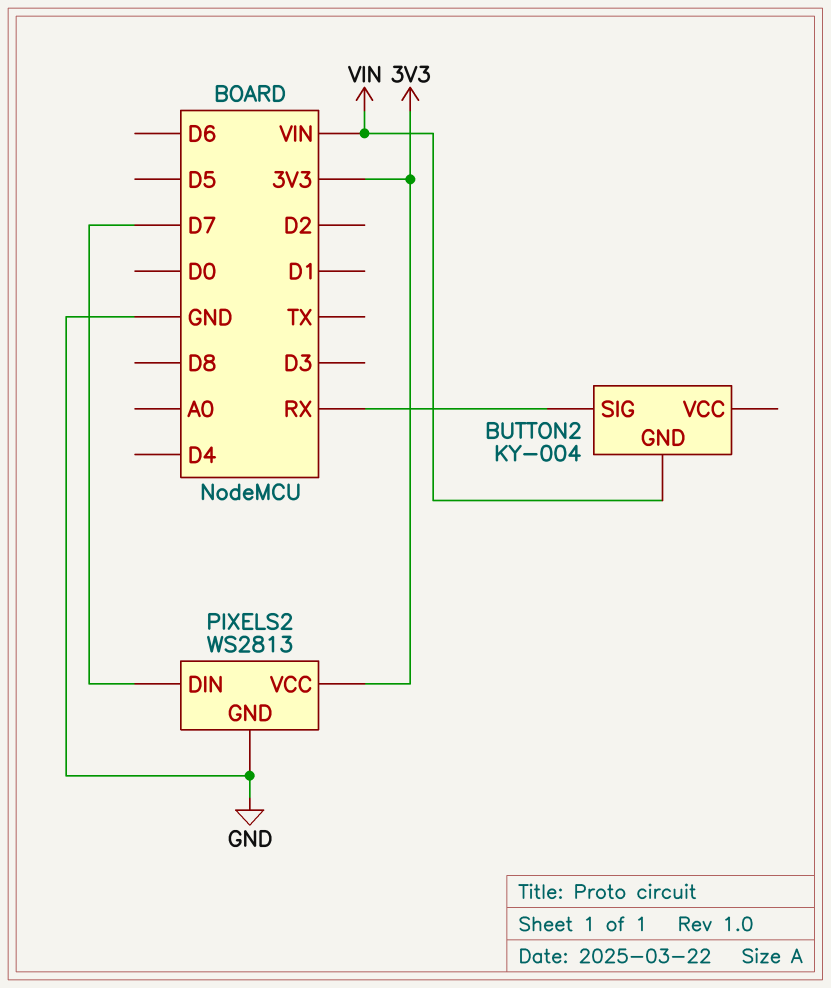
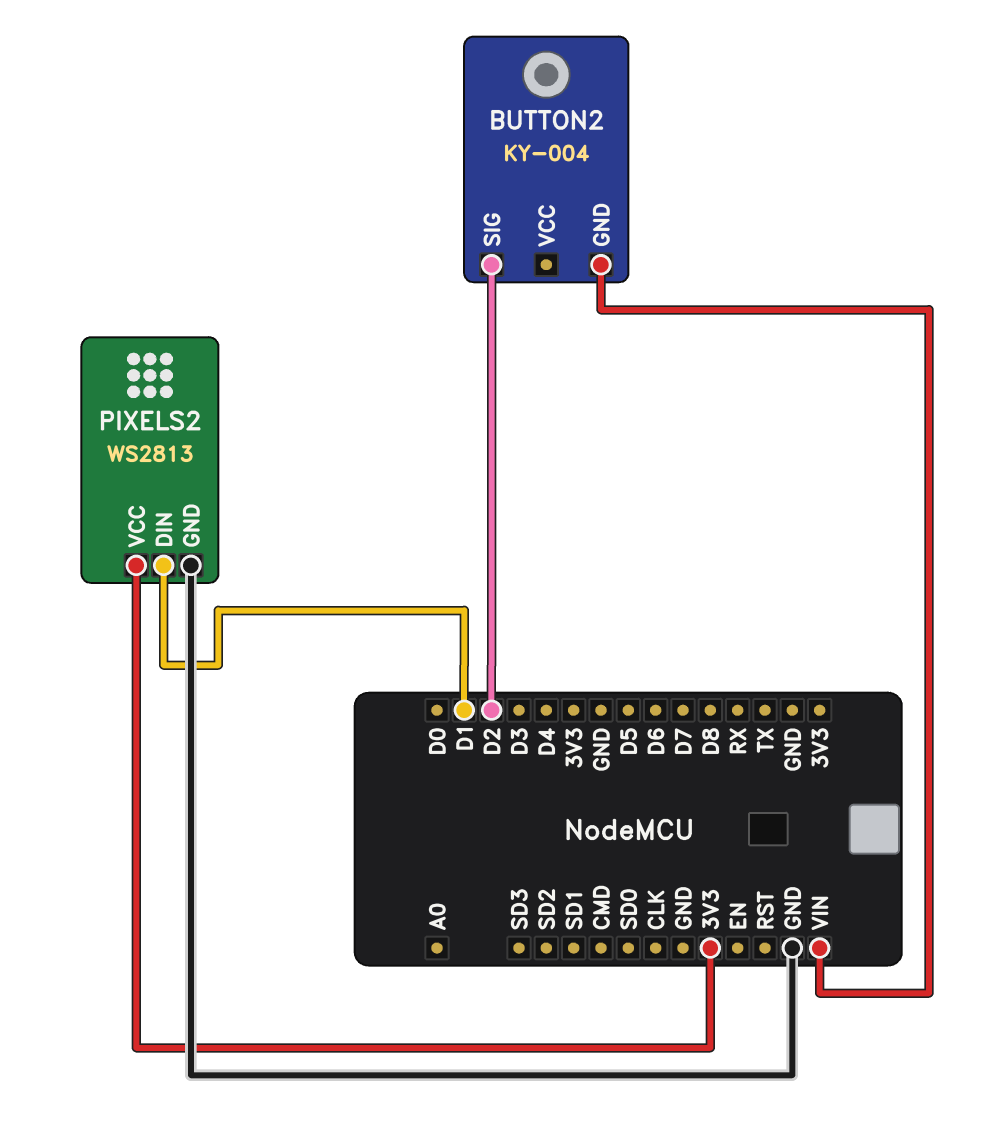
BUTTON2 pin SIG: RX -> D2
PIXELS2 pin DIN: D7 -> D1

